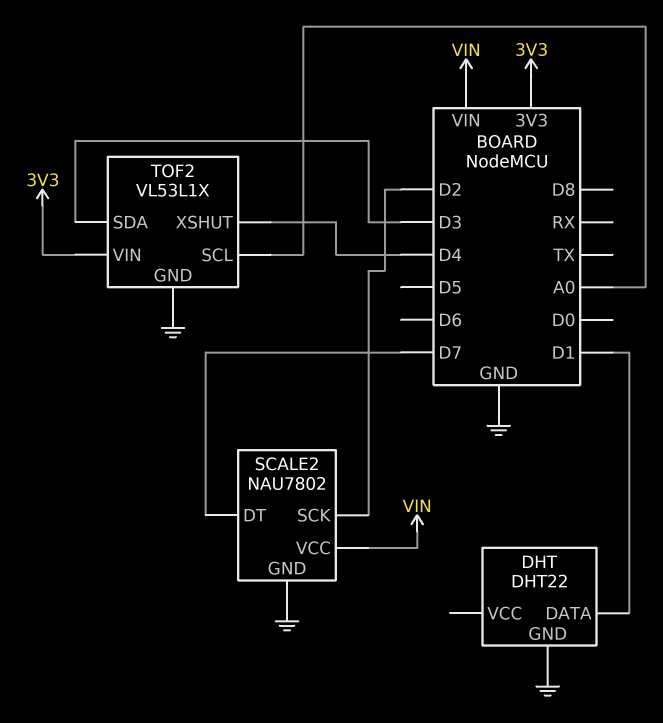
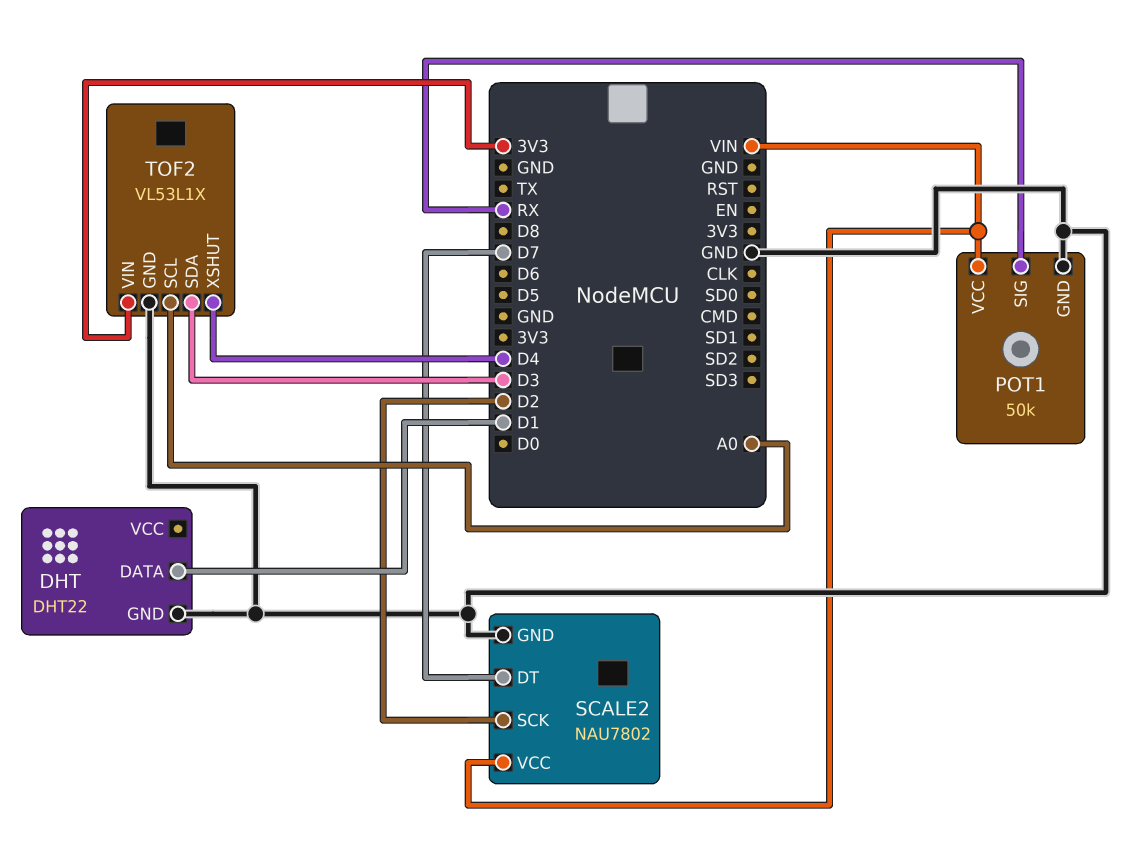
POT1: none -> 50k
POT1 pin GND: none -> GND
POT1 pin SIG: none -> RX
POT1 pin VCC: none -> VIN

